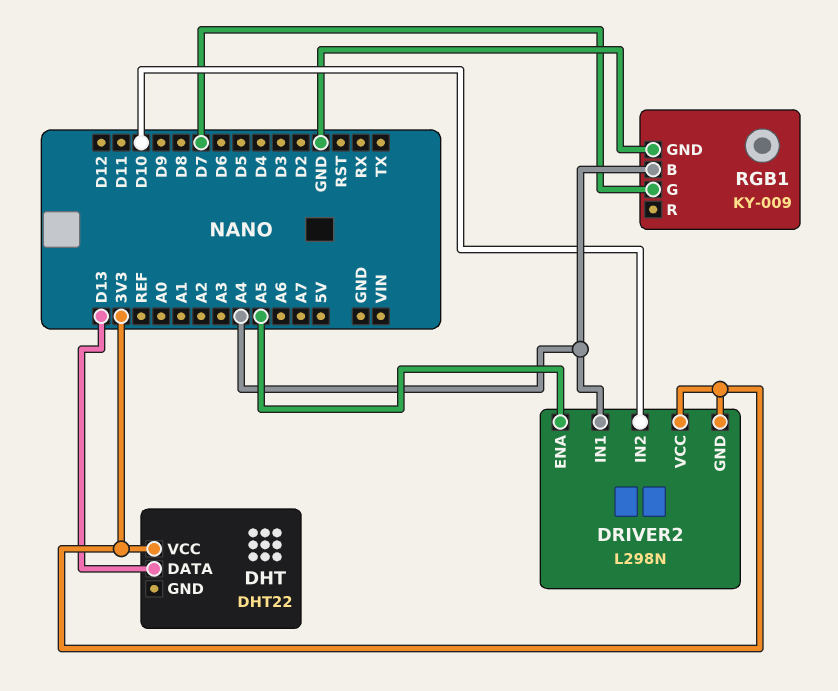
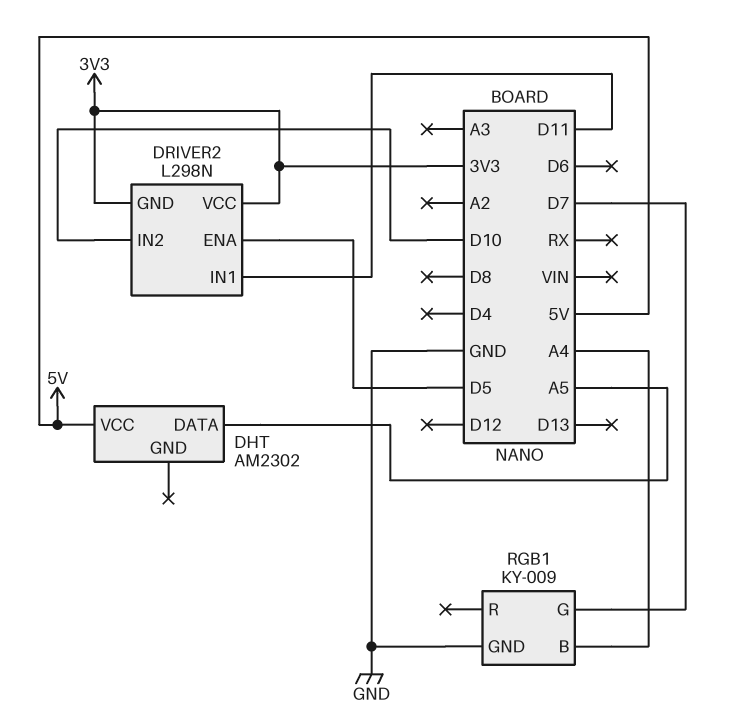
DHT: DHT22 -> AM2302
DHT pin DATA: D13 -> A5
DHT pin VCC: 3V3 -> 5V
DRIVER2 pin ENA: A5 -> D5
DRIVER2 pin IN1: A4 -> D11

